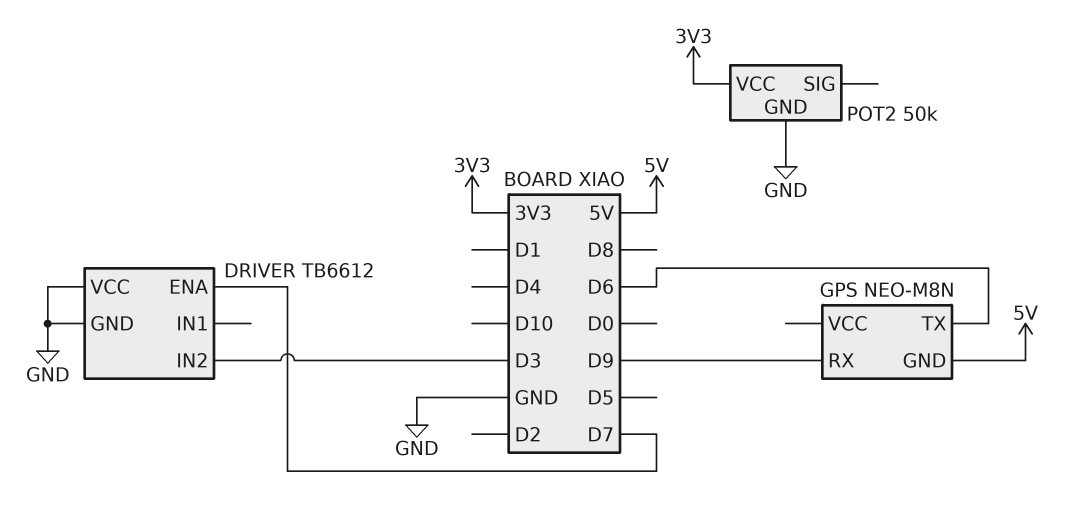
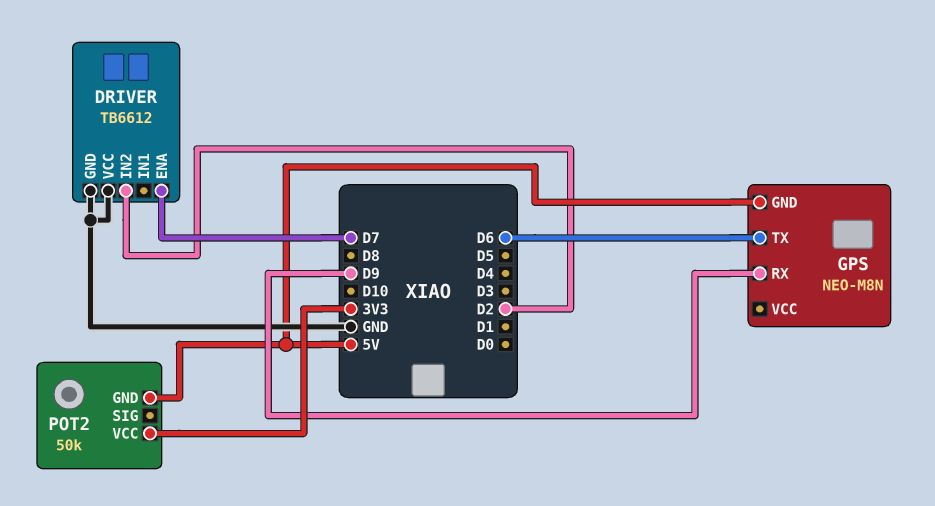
DRIVER pin IN2: D3 -> D2
POT2 pin GND: GND -> 5V

